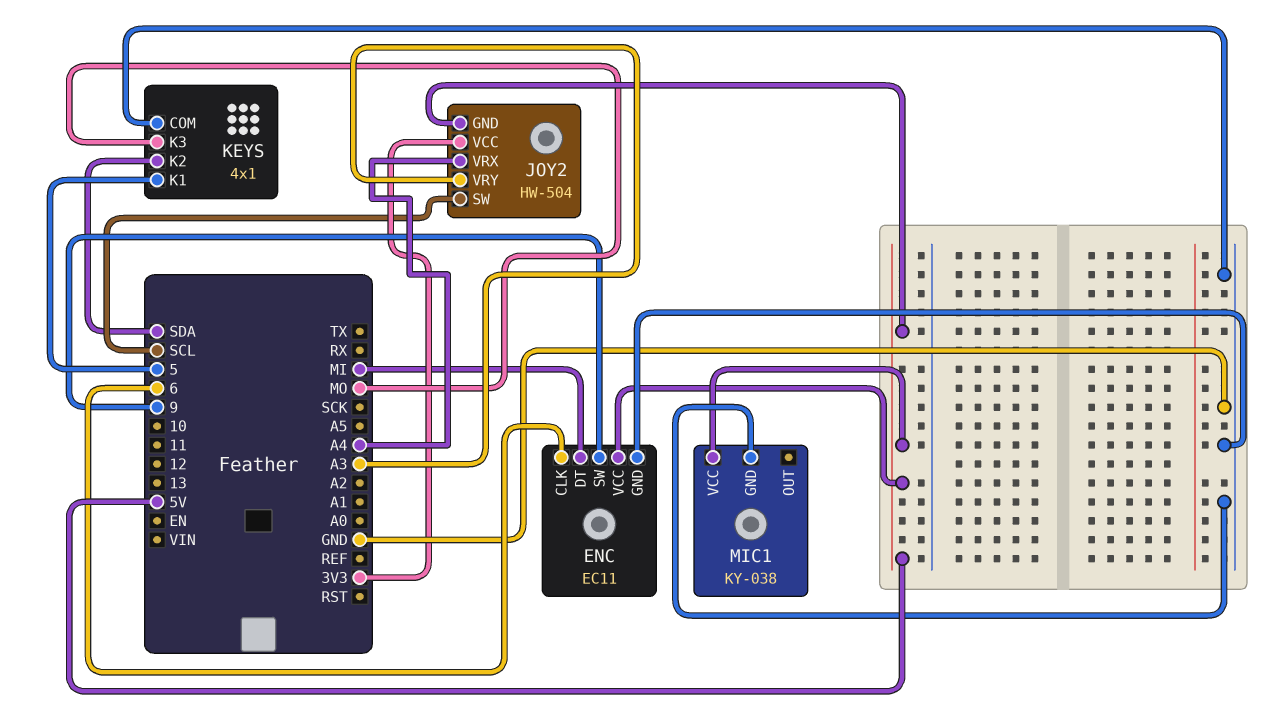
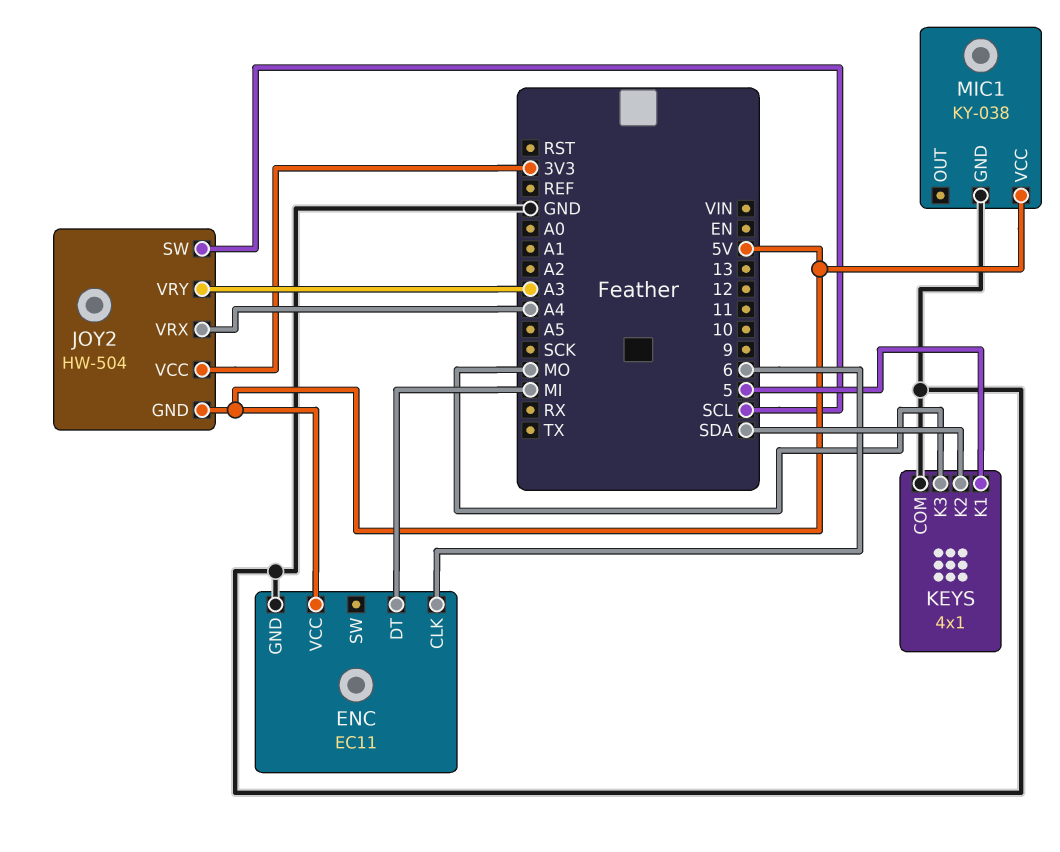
ENC pin SW: 9 -> none

